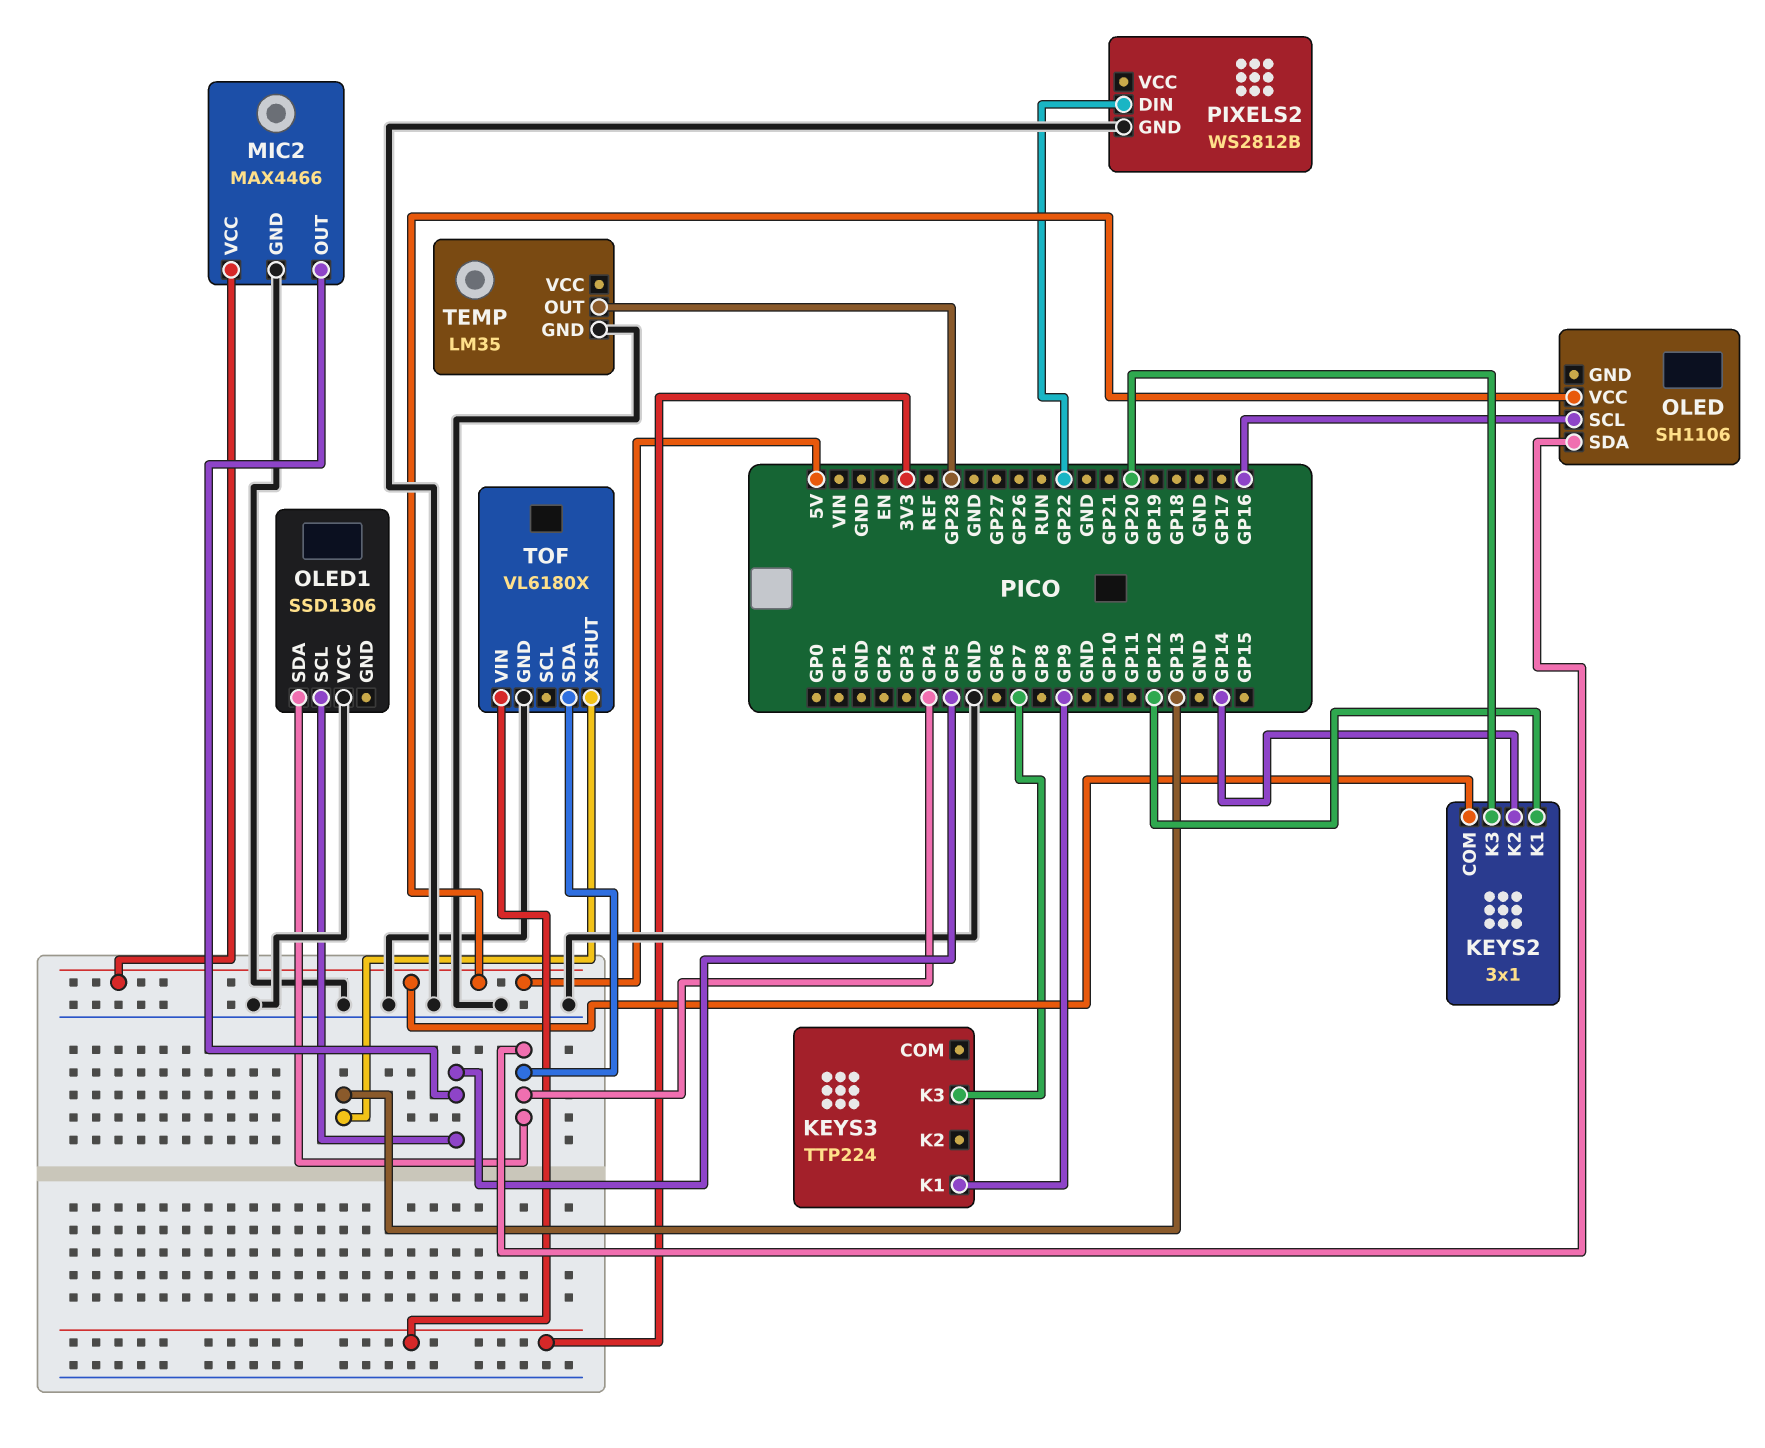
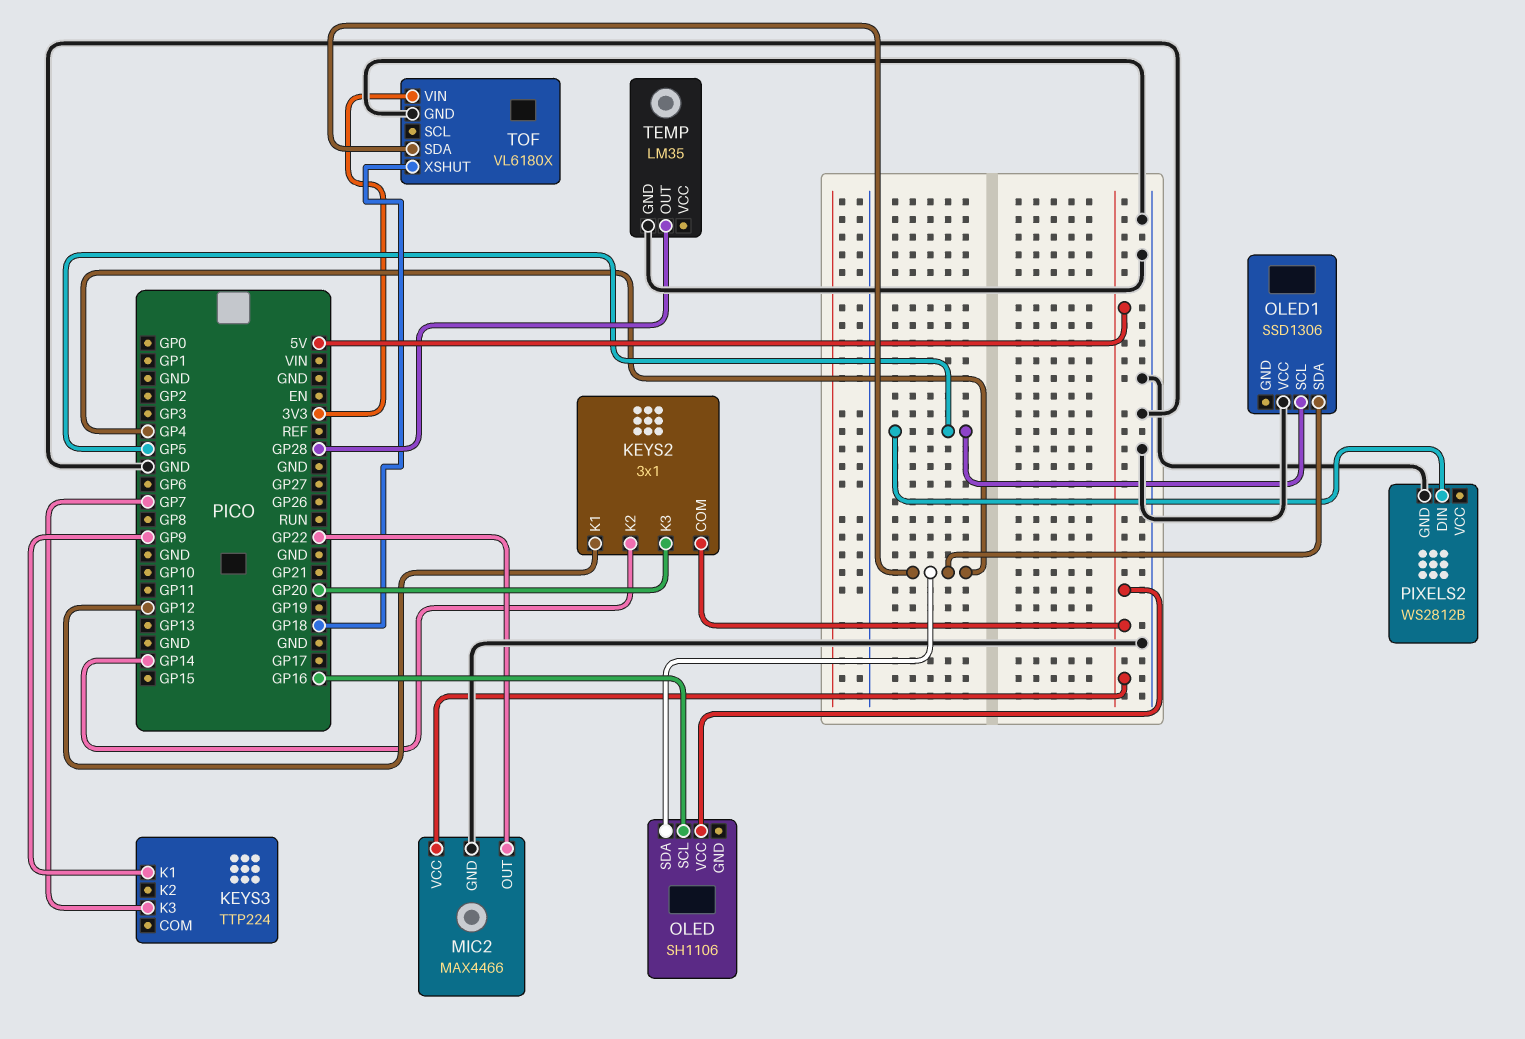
MIC2 pin OUT: GP5 -> GP22
PIXELS2 pin DIN: GP22 -> GP5
TOF pin XSHUT: GP13 -> GP18

